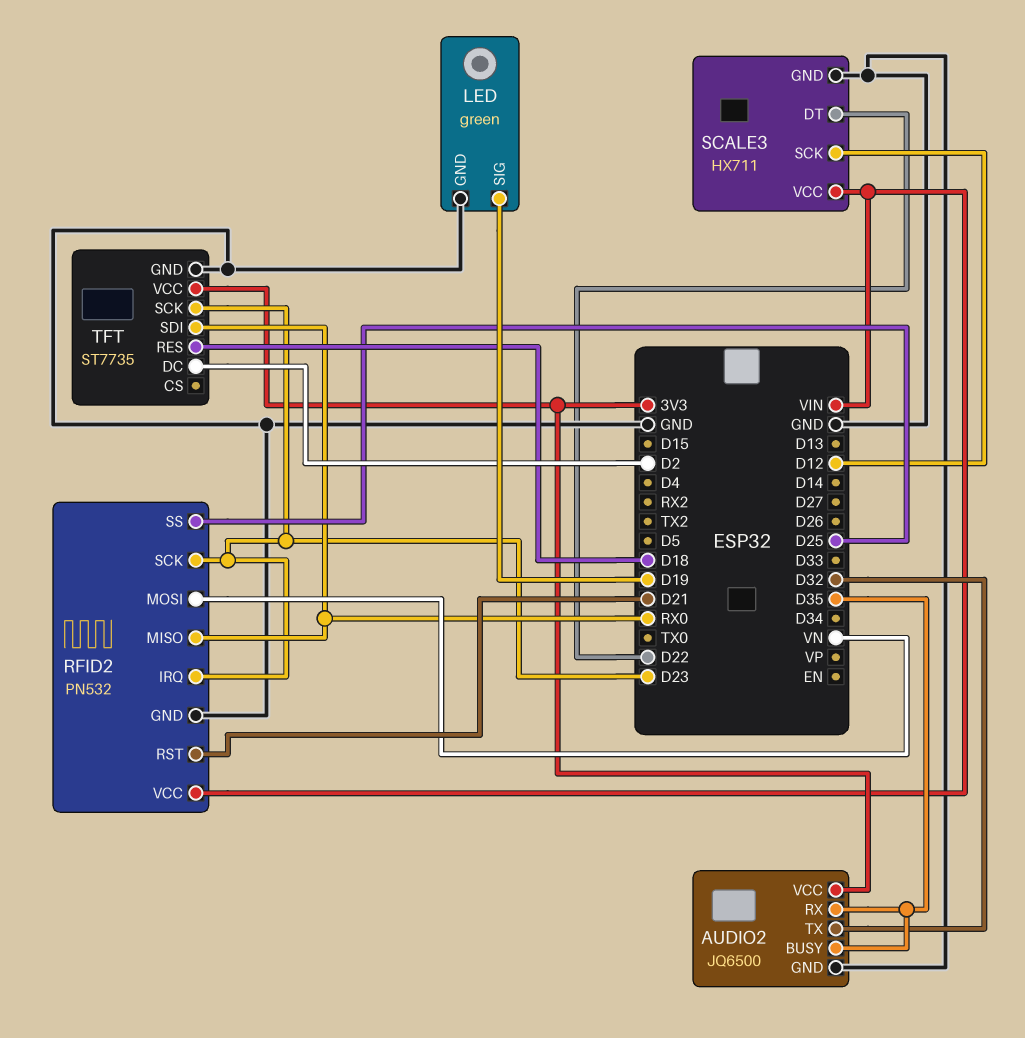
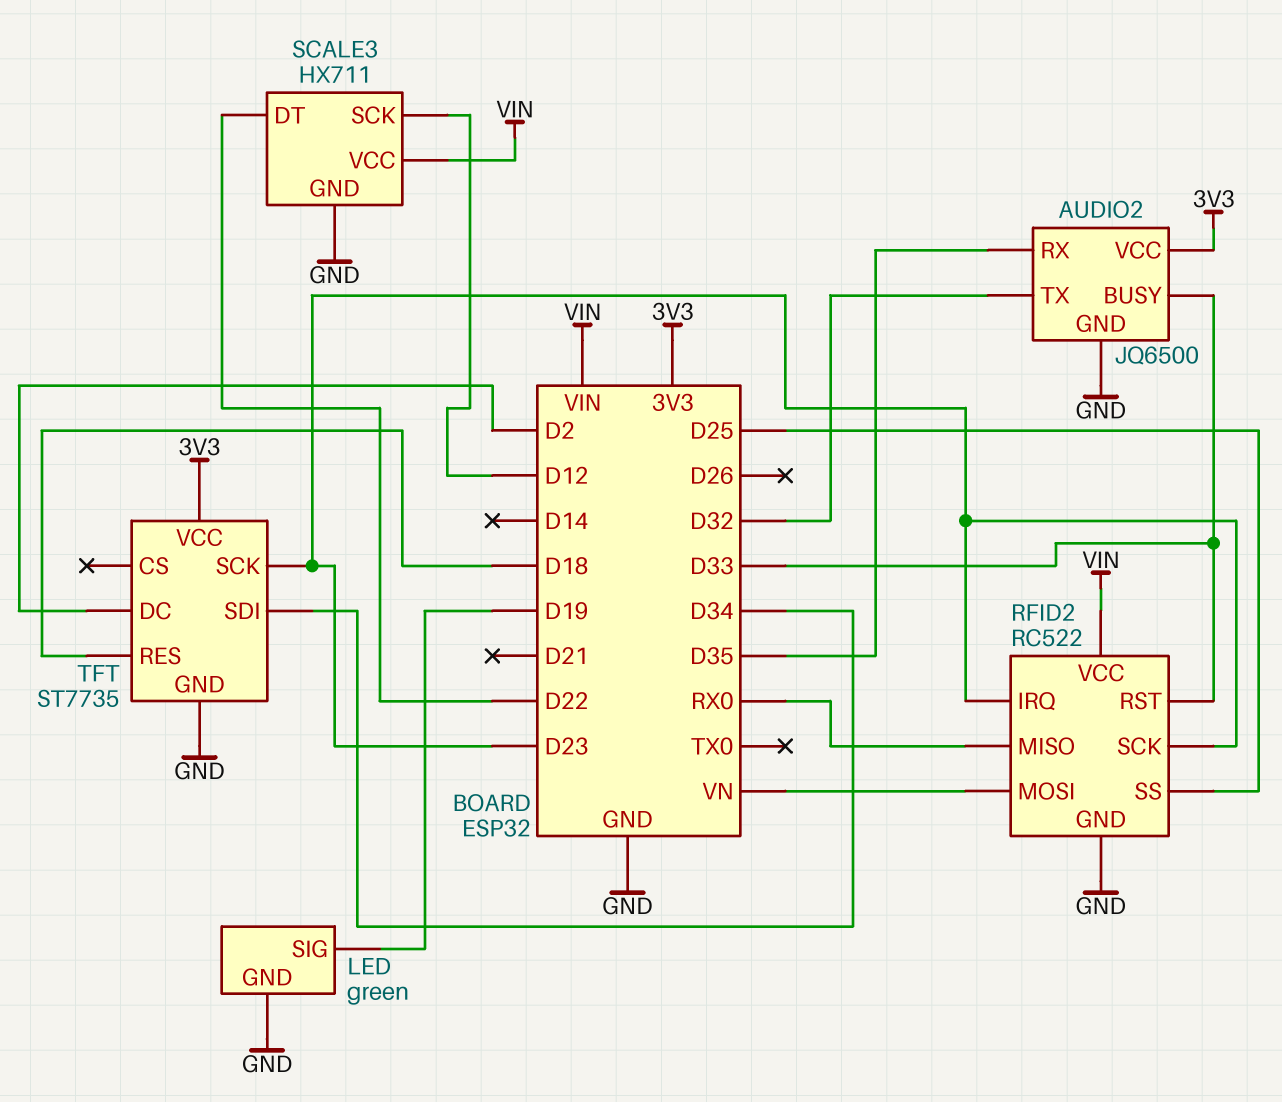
AUDIO2 pin BUSY: D35 -> D33
RFID2: PN532 -> RC522
RFID2 pin RST: D21 -> D33
TFT pin SDI: RX0 -> D34

